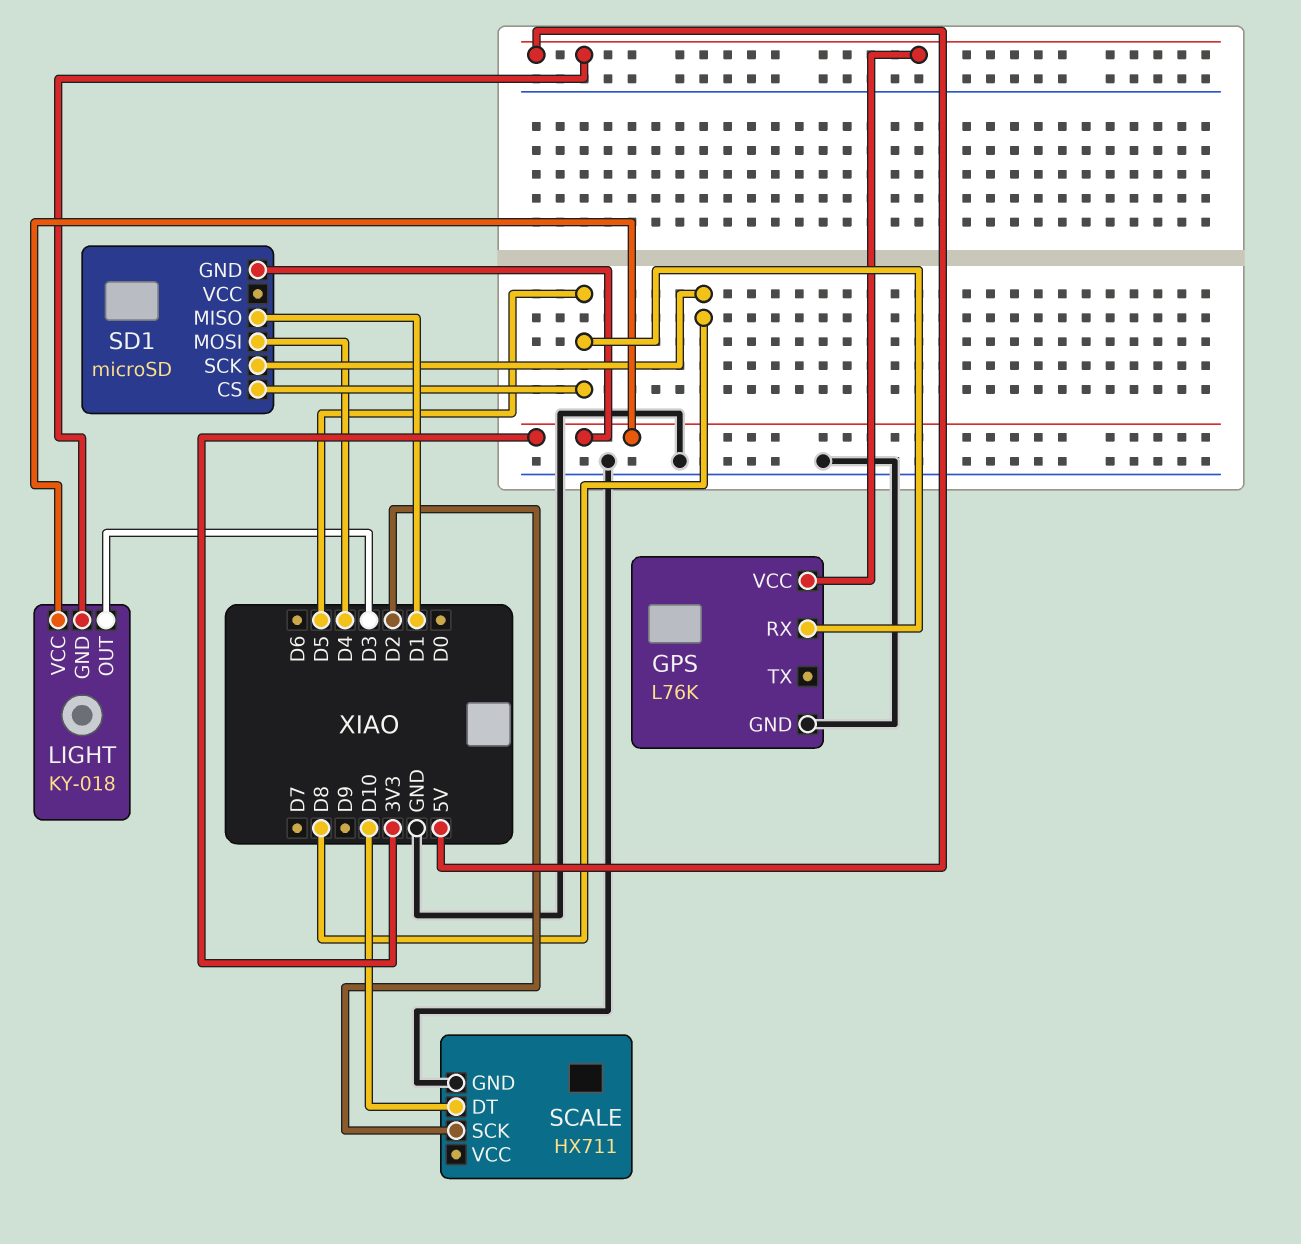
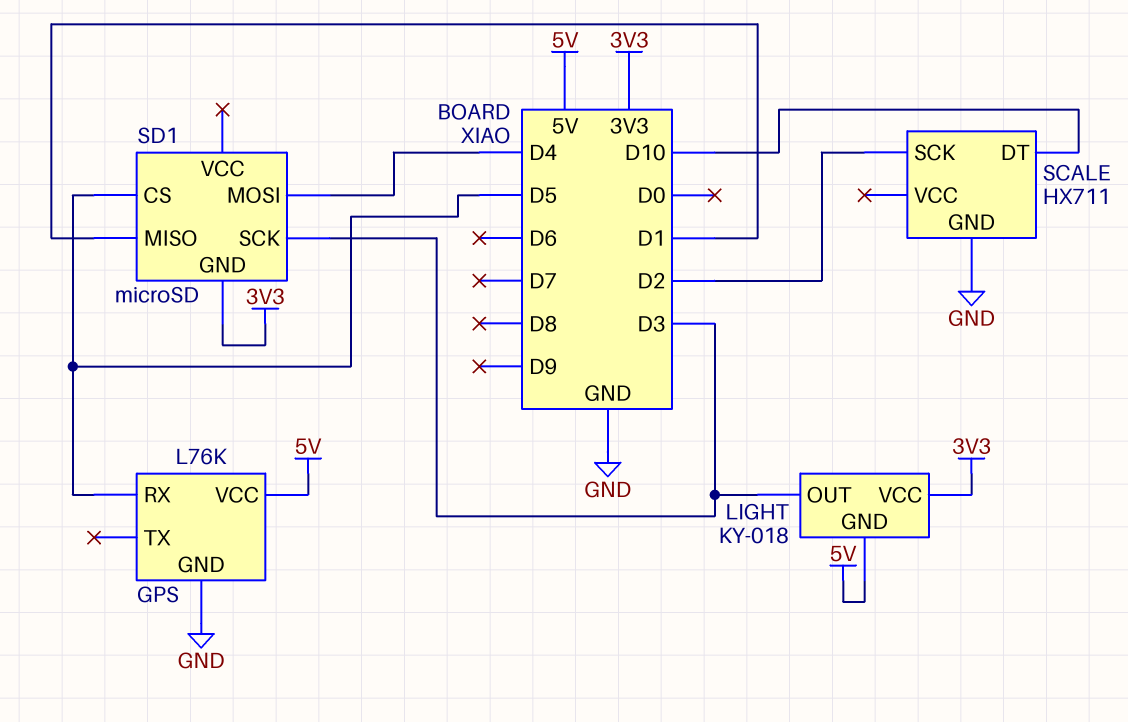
SD1 pin SCK: D8 -> D3

